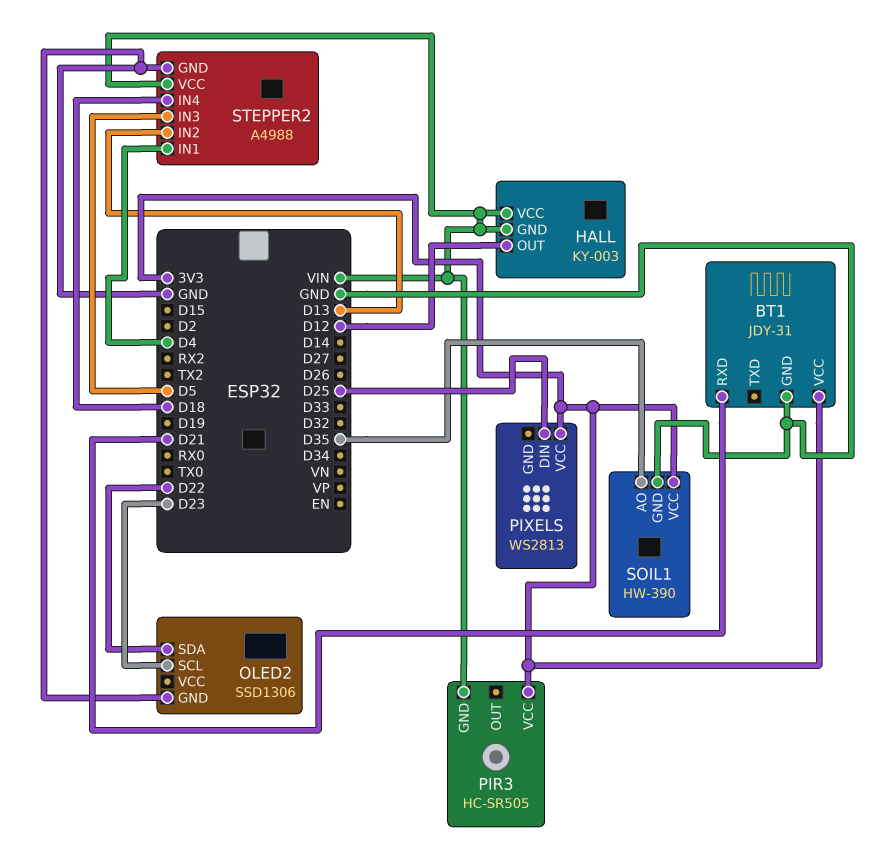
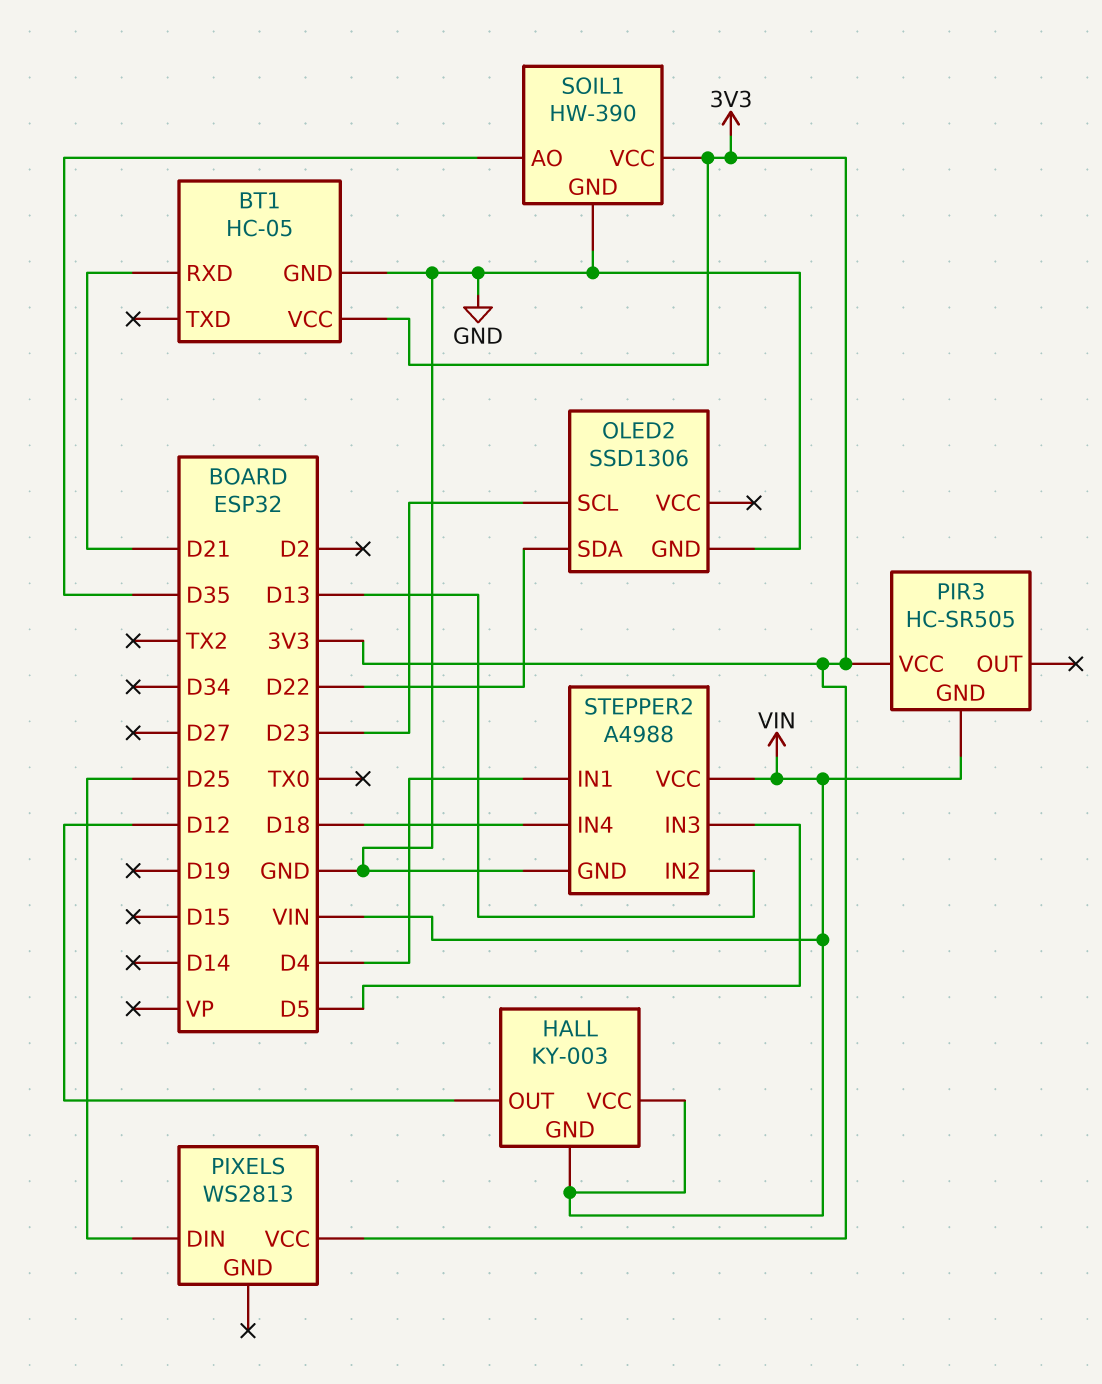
BT1: JDY-31 -> HC-05

